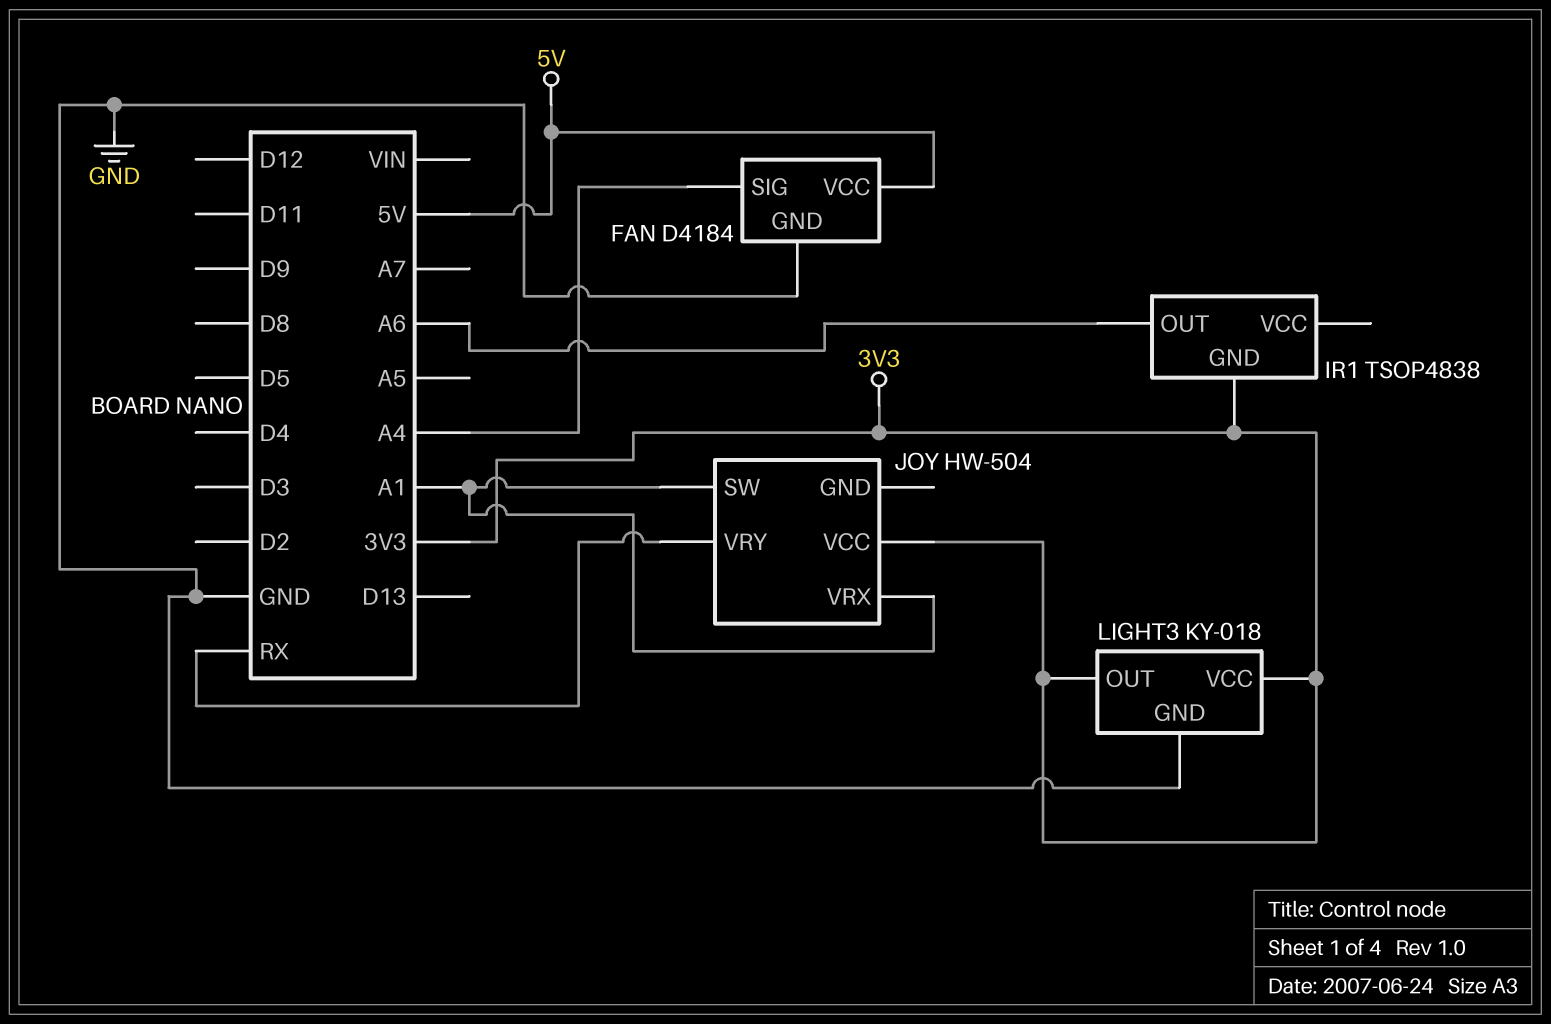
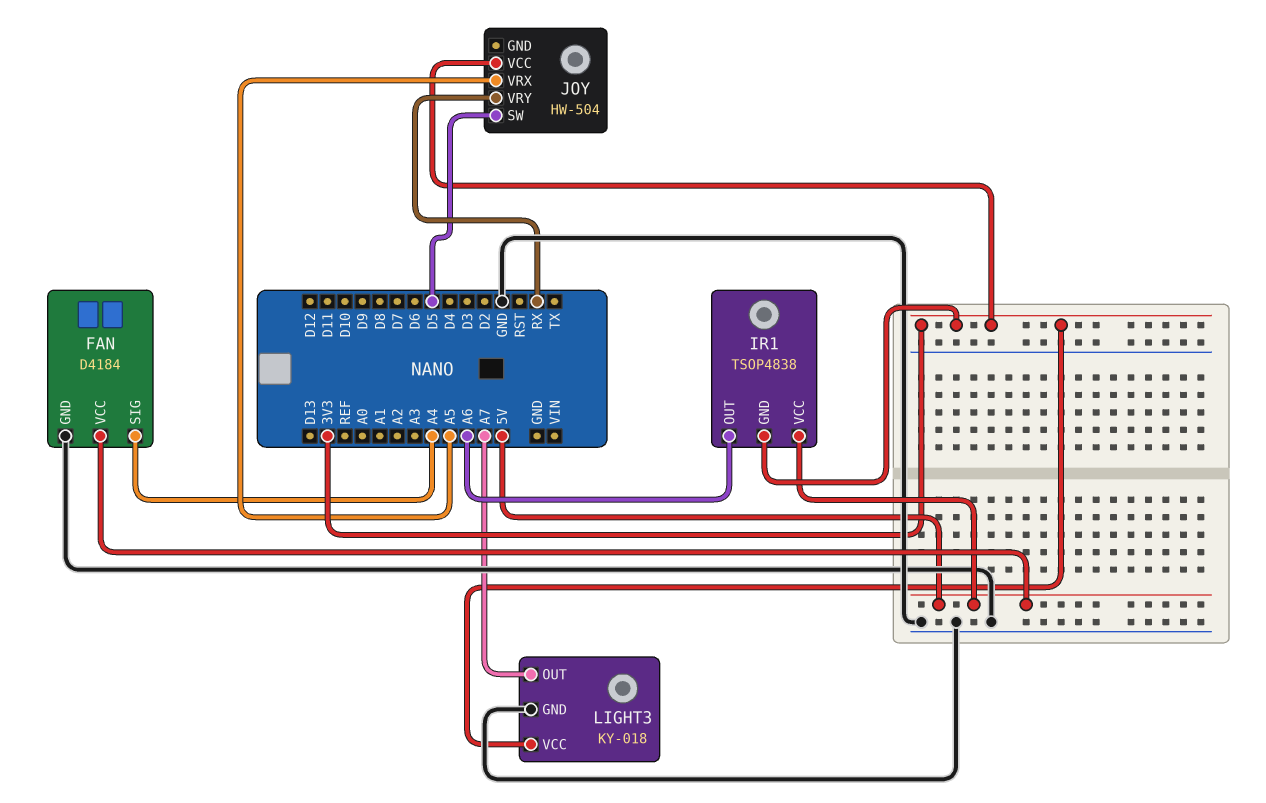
IR1 pin VCC: none -> 5V
JOY pin SW: A1 -> D5
JOY pin VRX: A1 -> A5
LIGHT3 pin OUT: 3V3 -> A7

